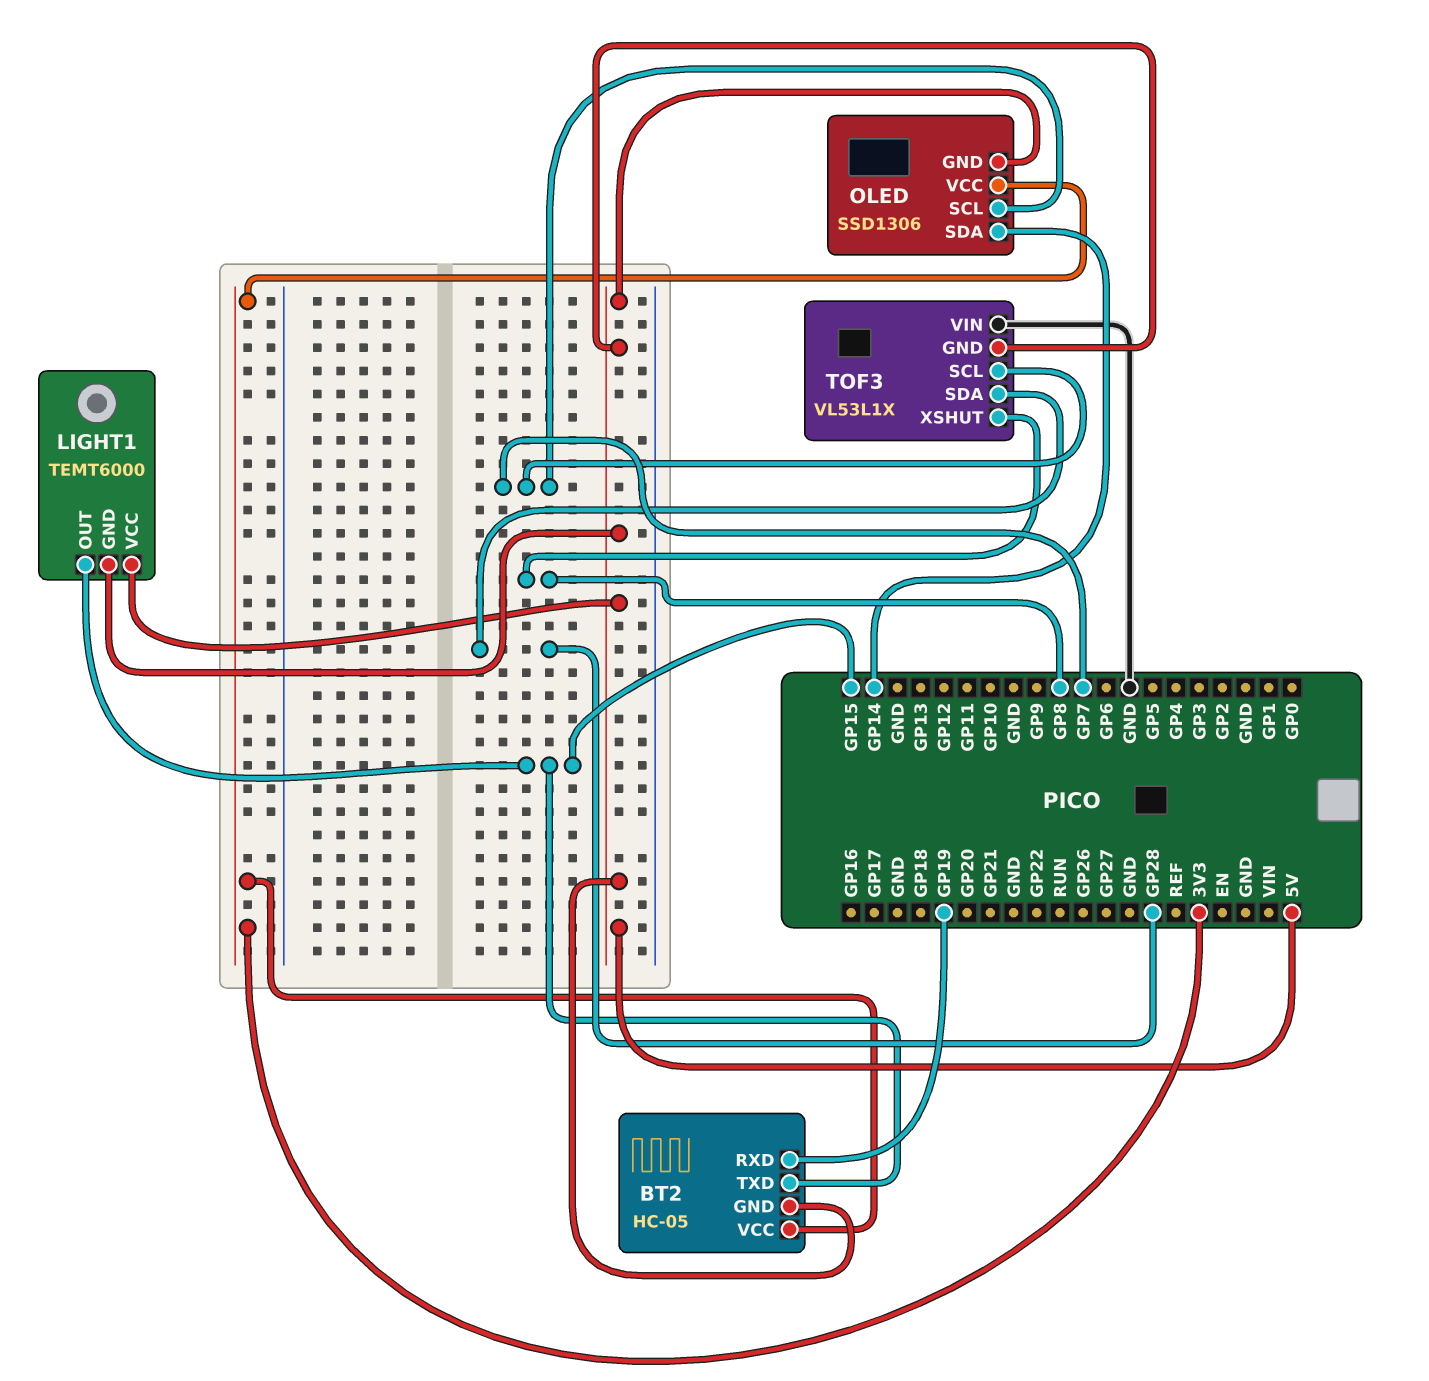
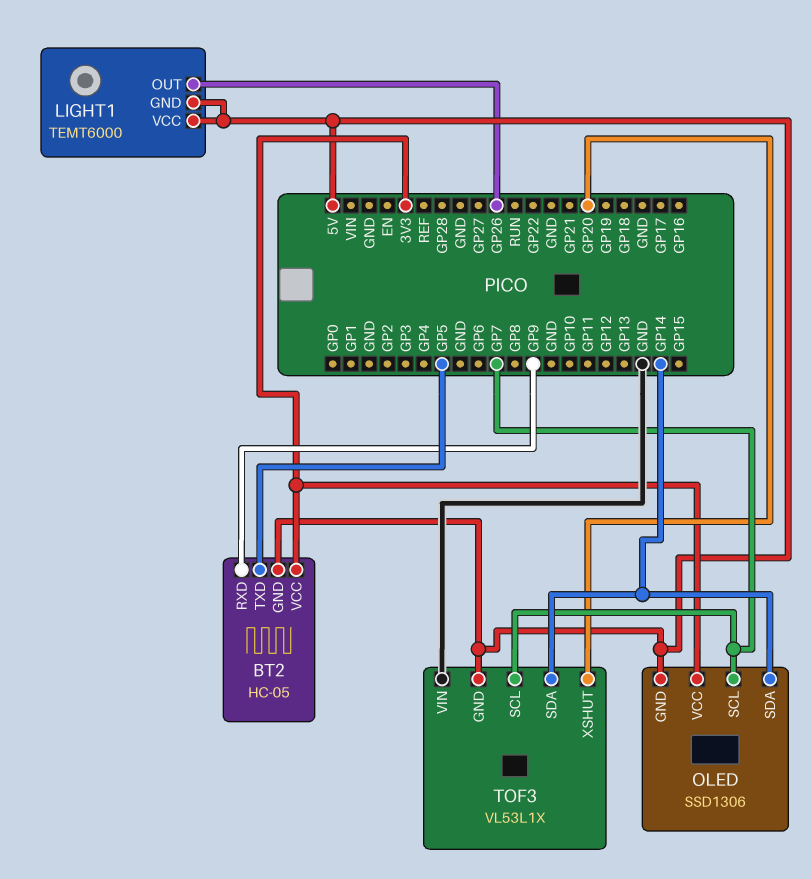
BT2 pin RXD: GP19 -> GP9
BT2 pin TXD: GP15 -> GP5
LIGHT1 pin OUT: GP15 -> GP26
TOF3 pin SDA: GP28 -> GP14
TOF3 pin XSHUT: GP8 -> GP20

